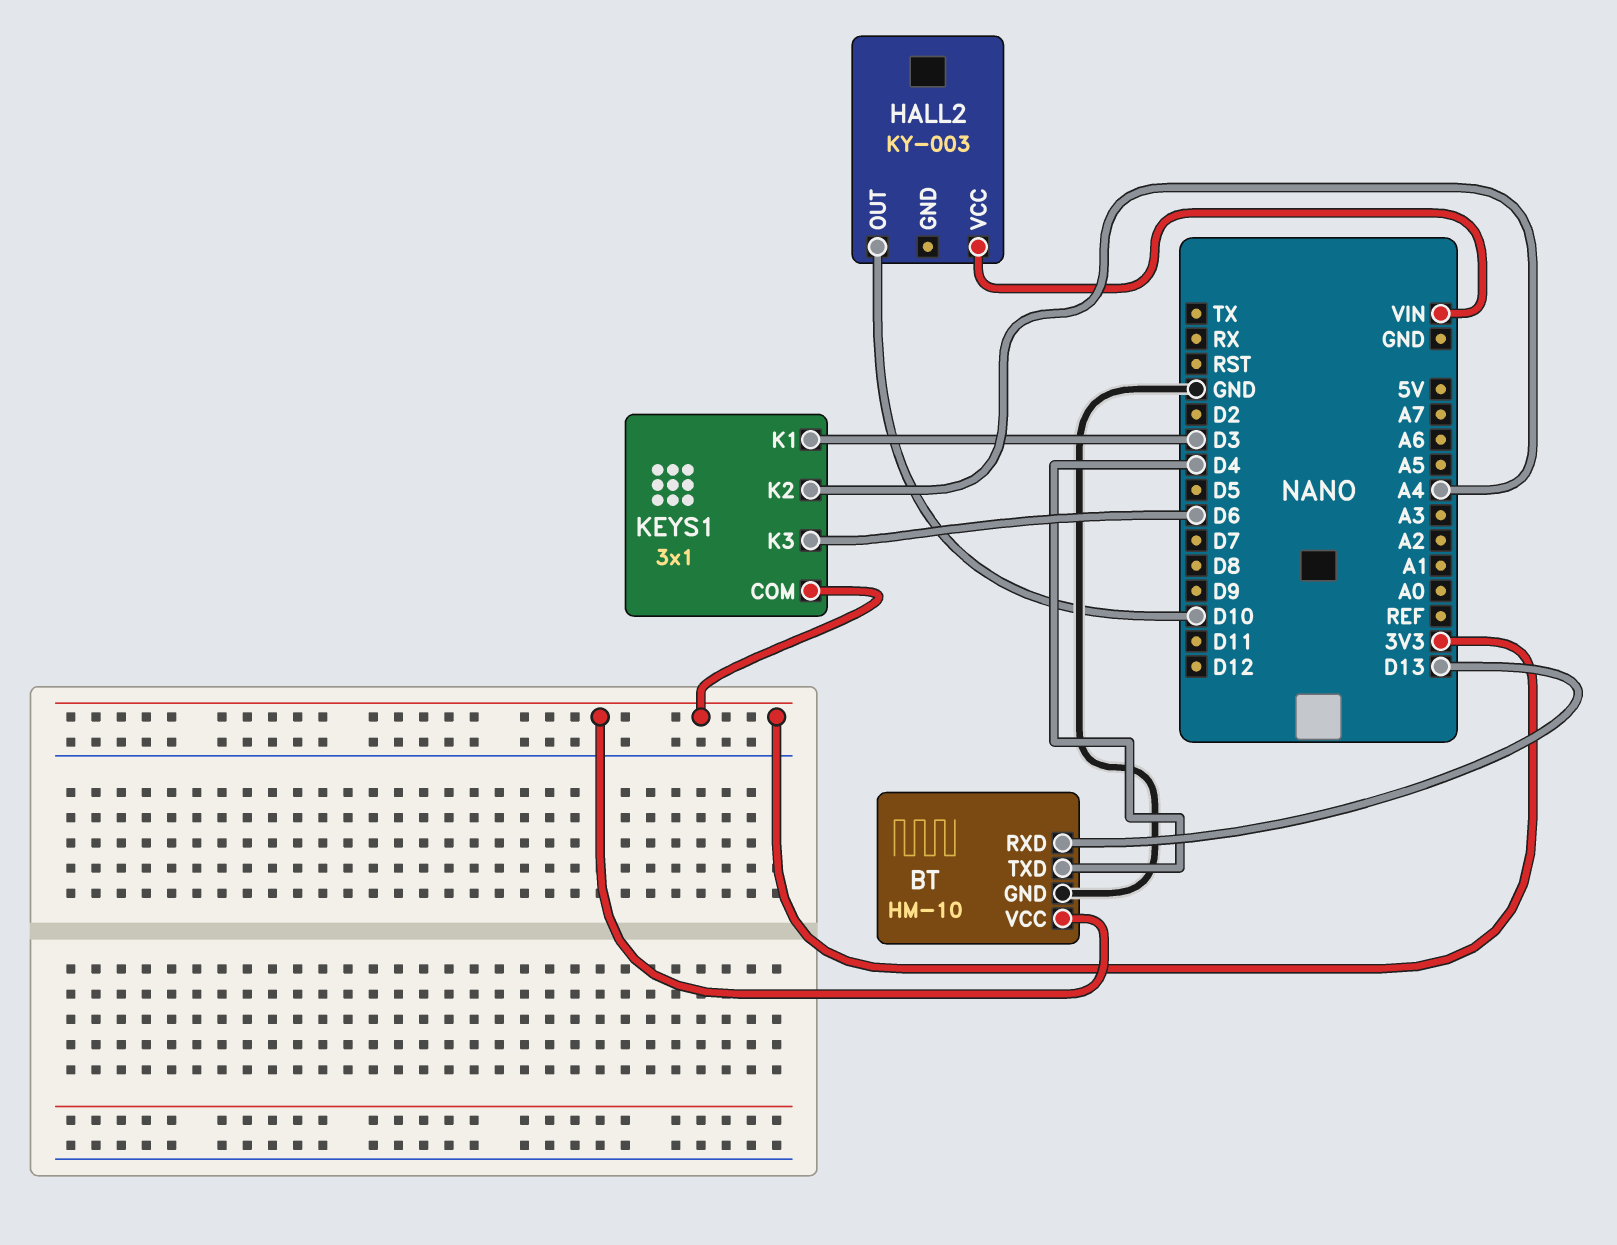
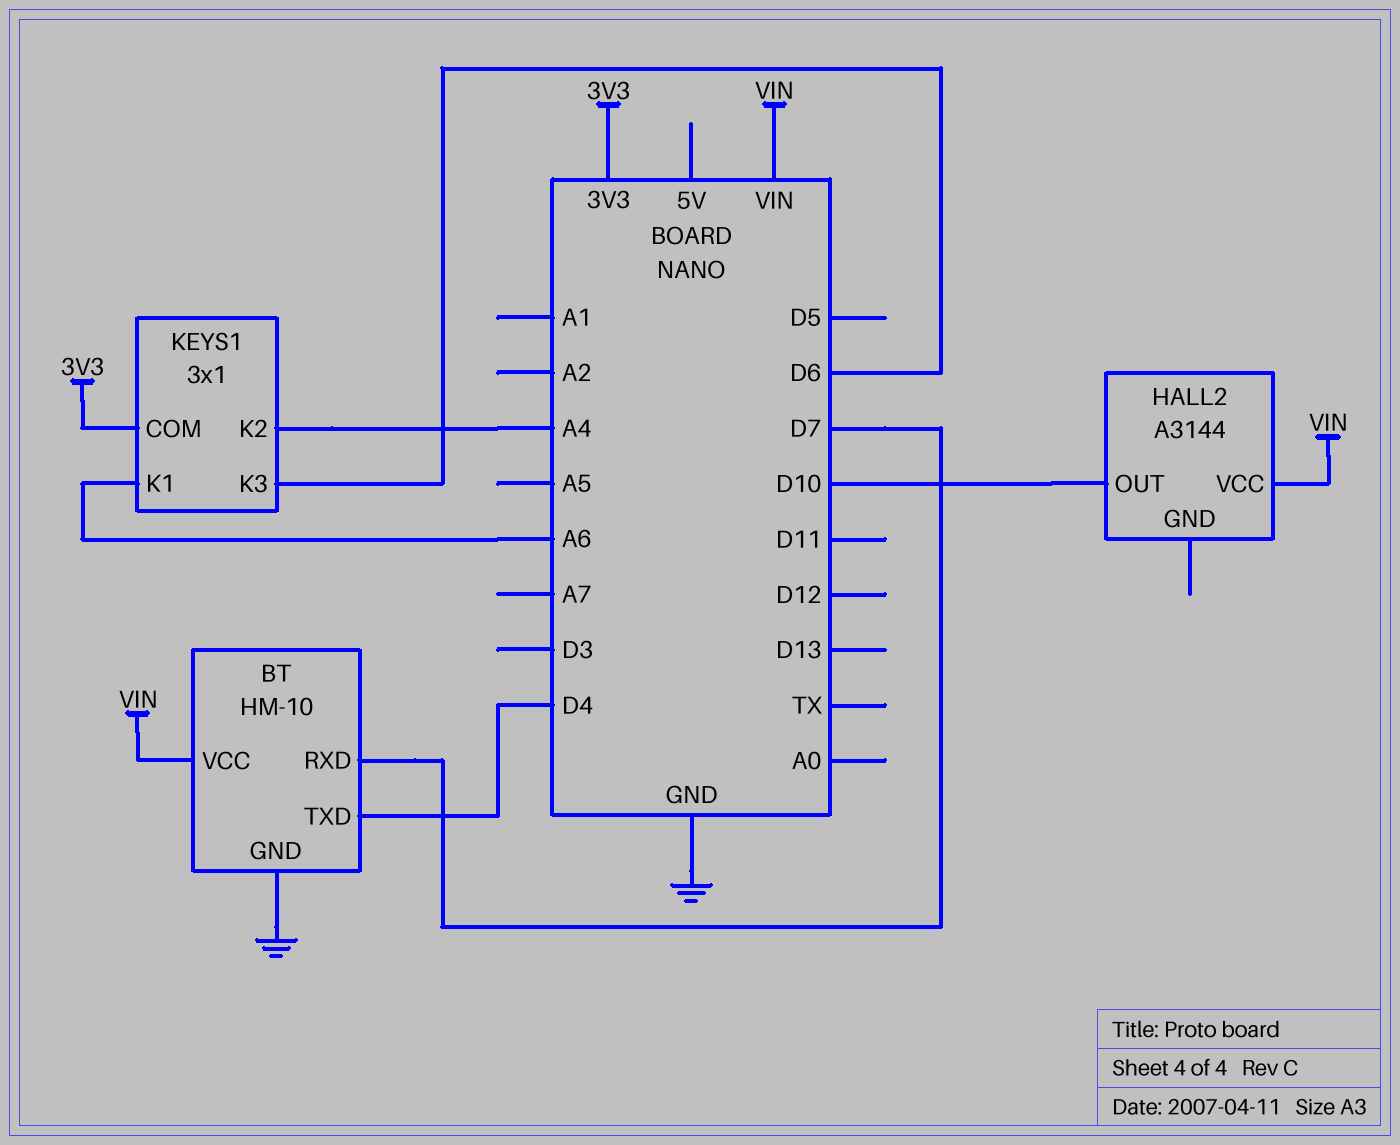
BT pin RXD: D13 -> D7
BT pin VCC: 3V3 -> VIN
HALL2: KY-003 -> A3144
KEYS1 pin K1: D3 -> A6

